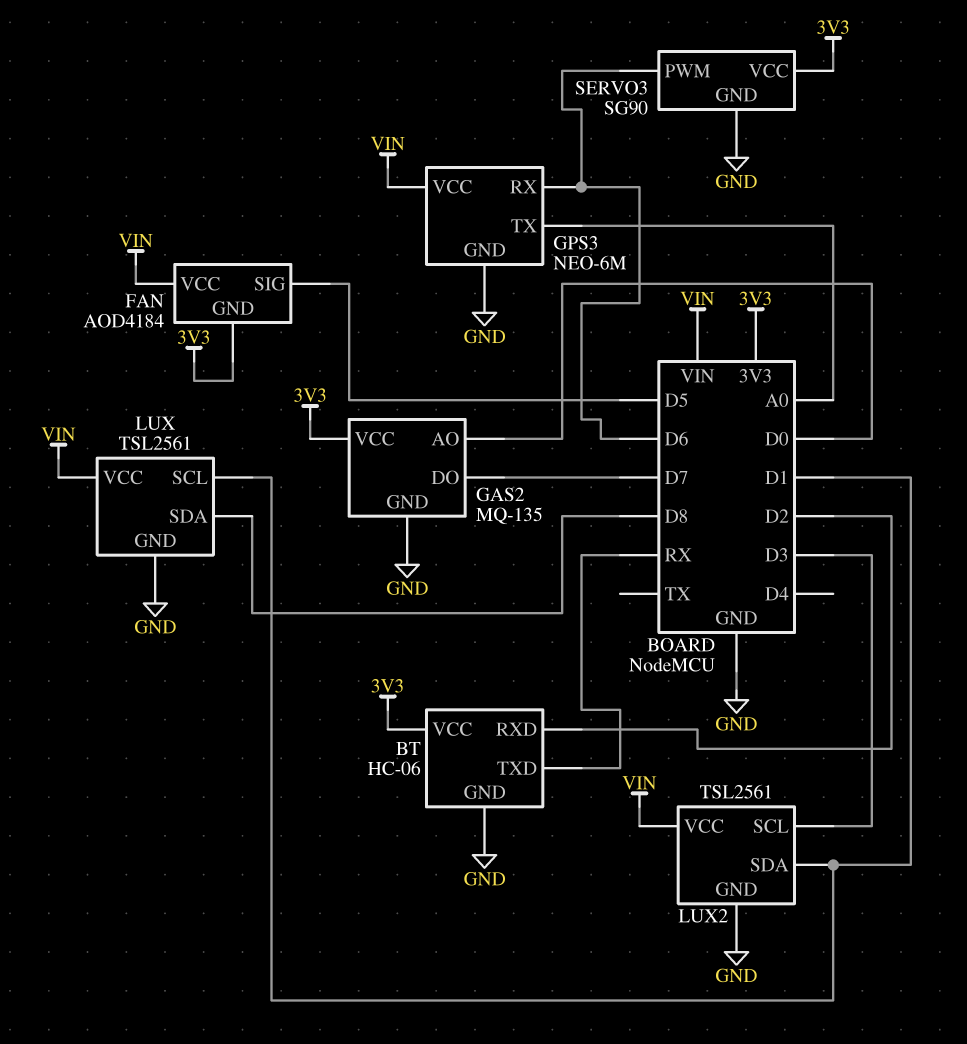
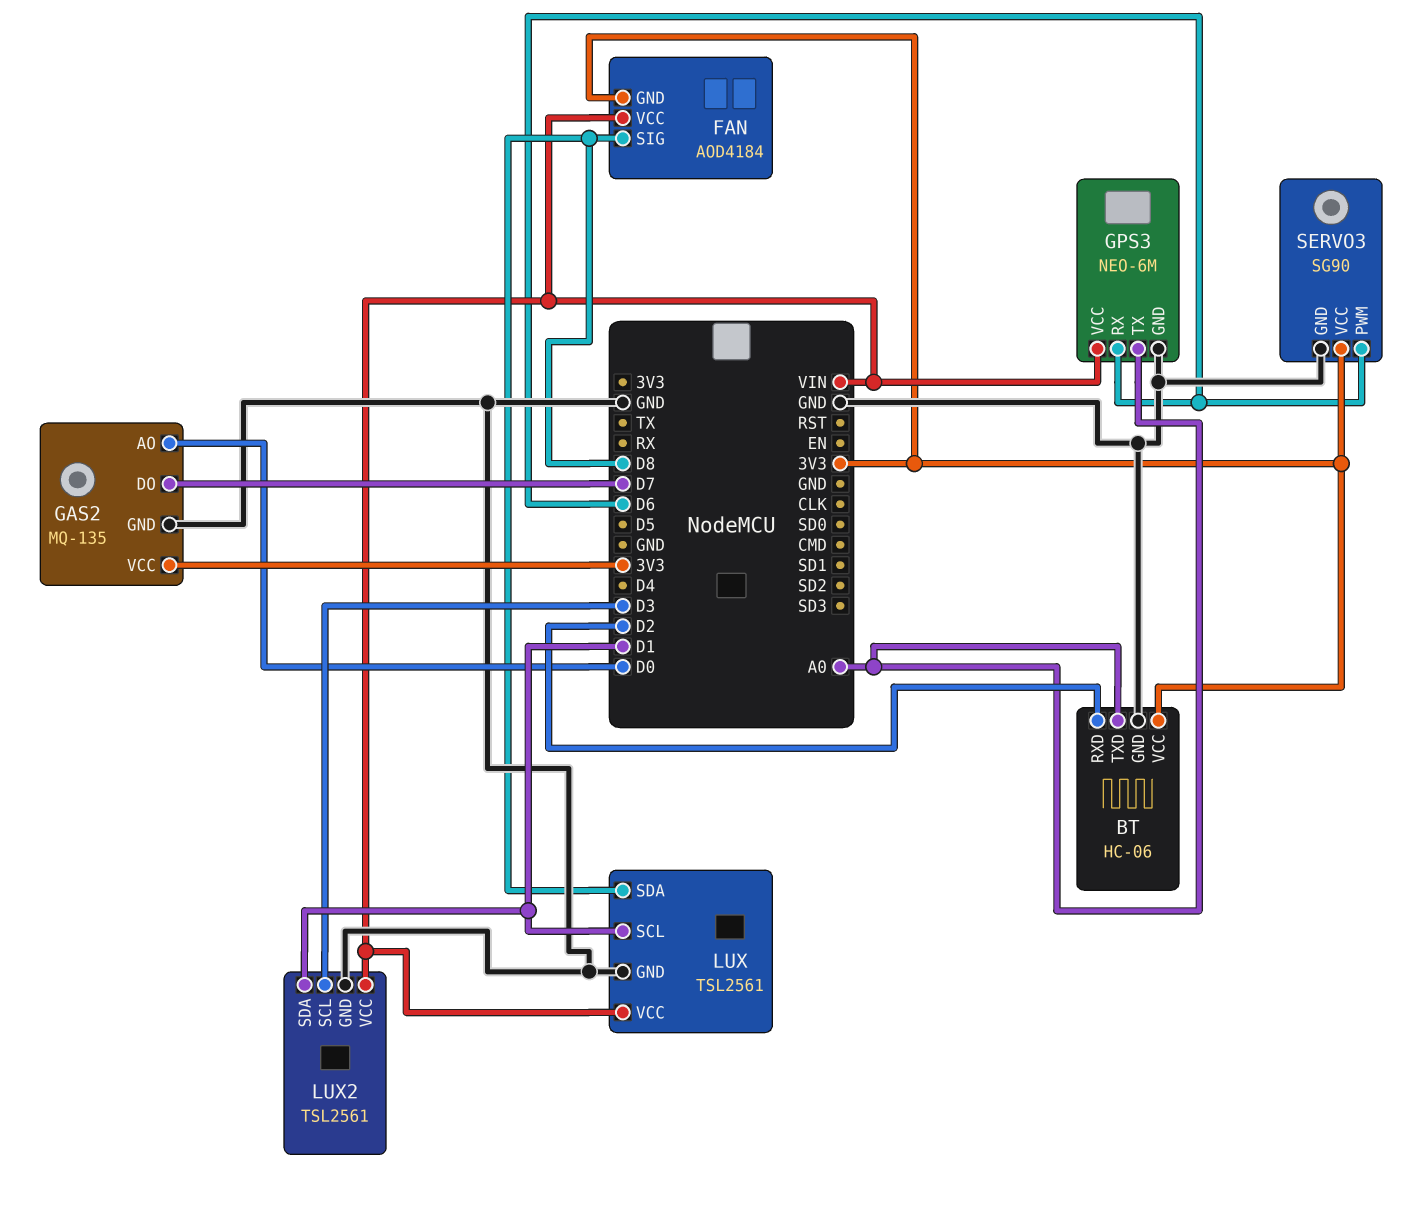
BT pin TXD: RX -> A0
FAN pin SIG: D5 -> D8

